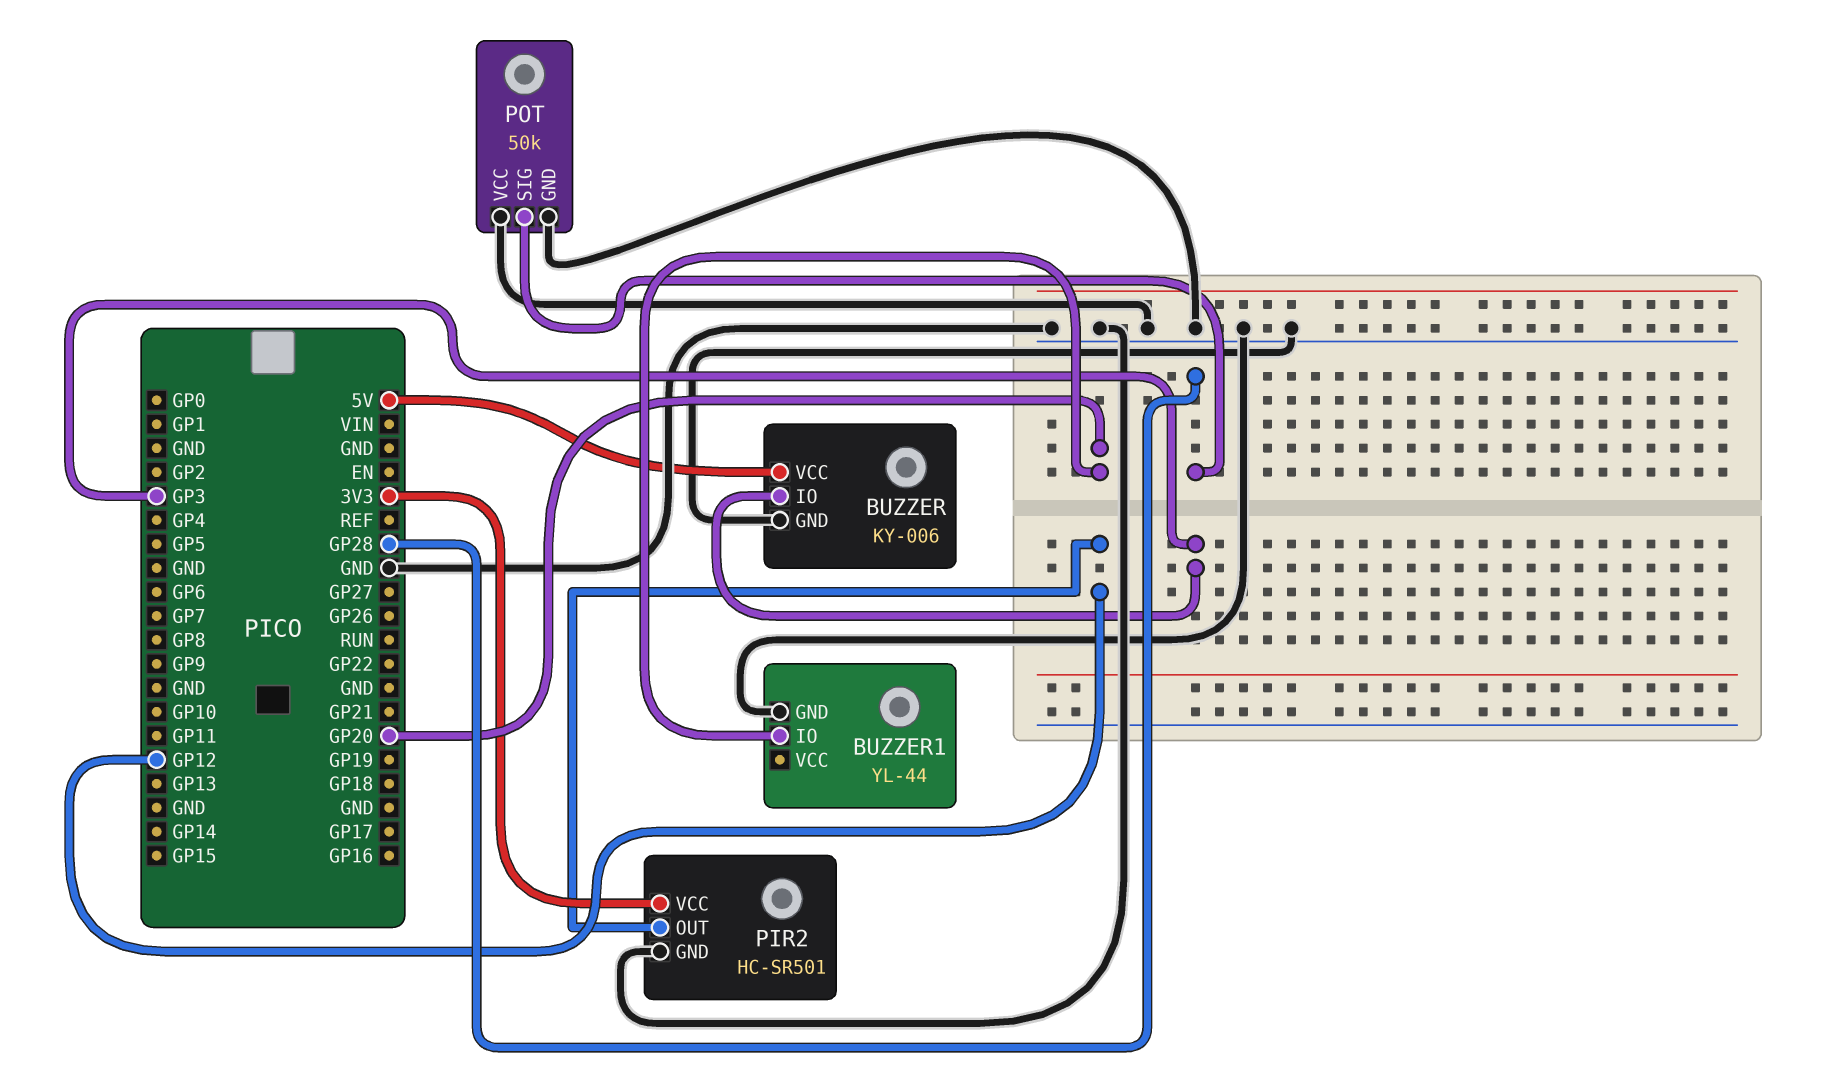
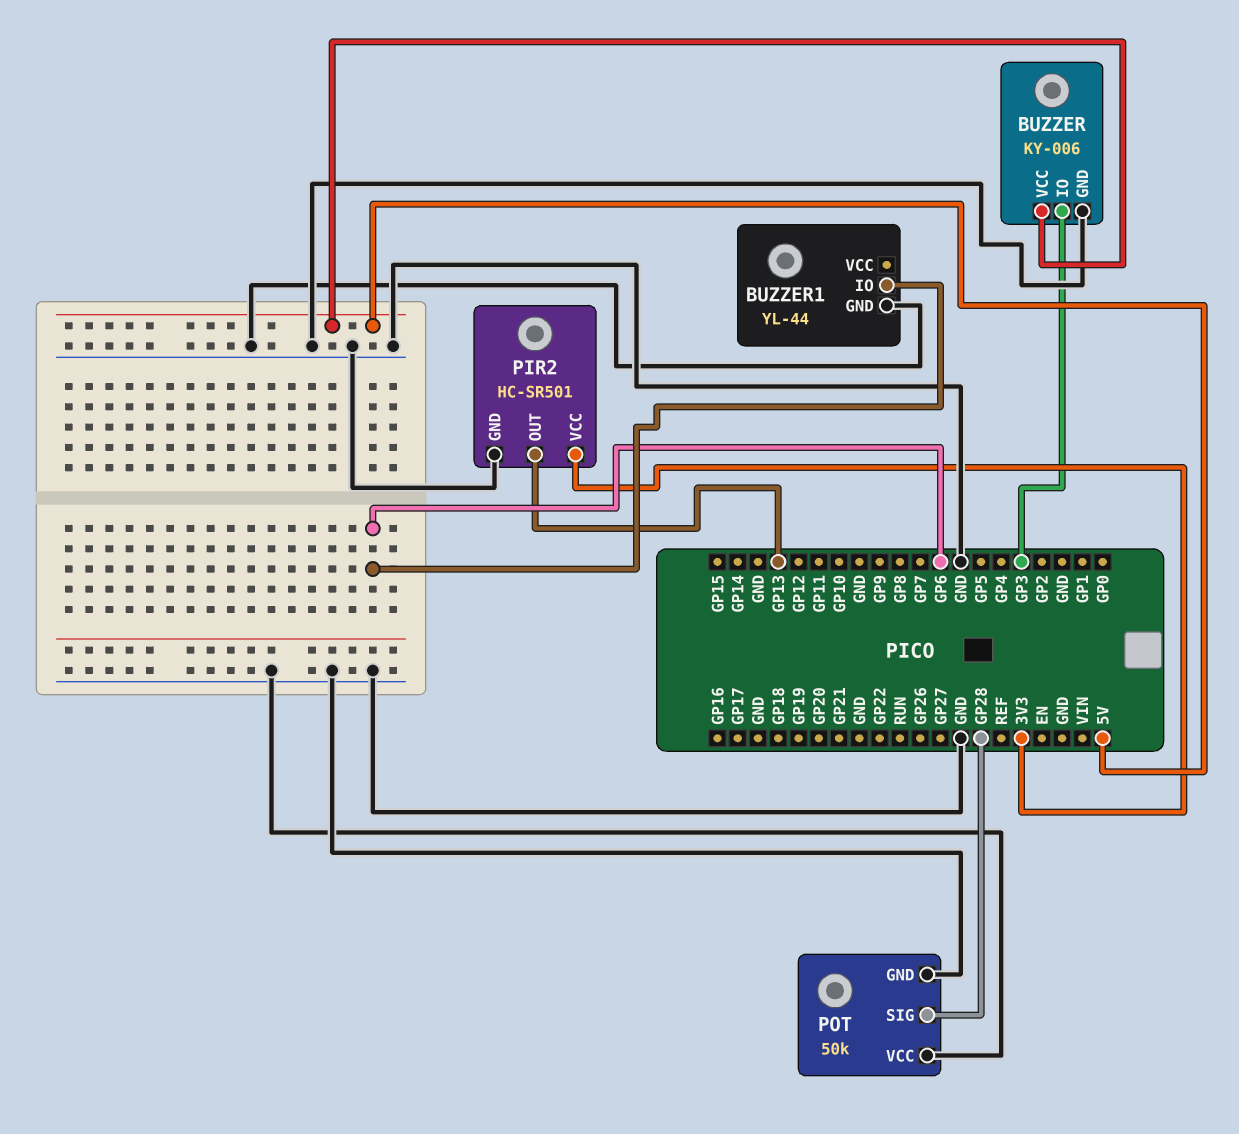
BUZZER1 pin IO: GP20 -> GP6
PIR2 pin OUT: GP12 -> GP13

